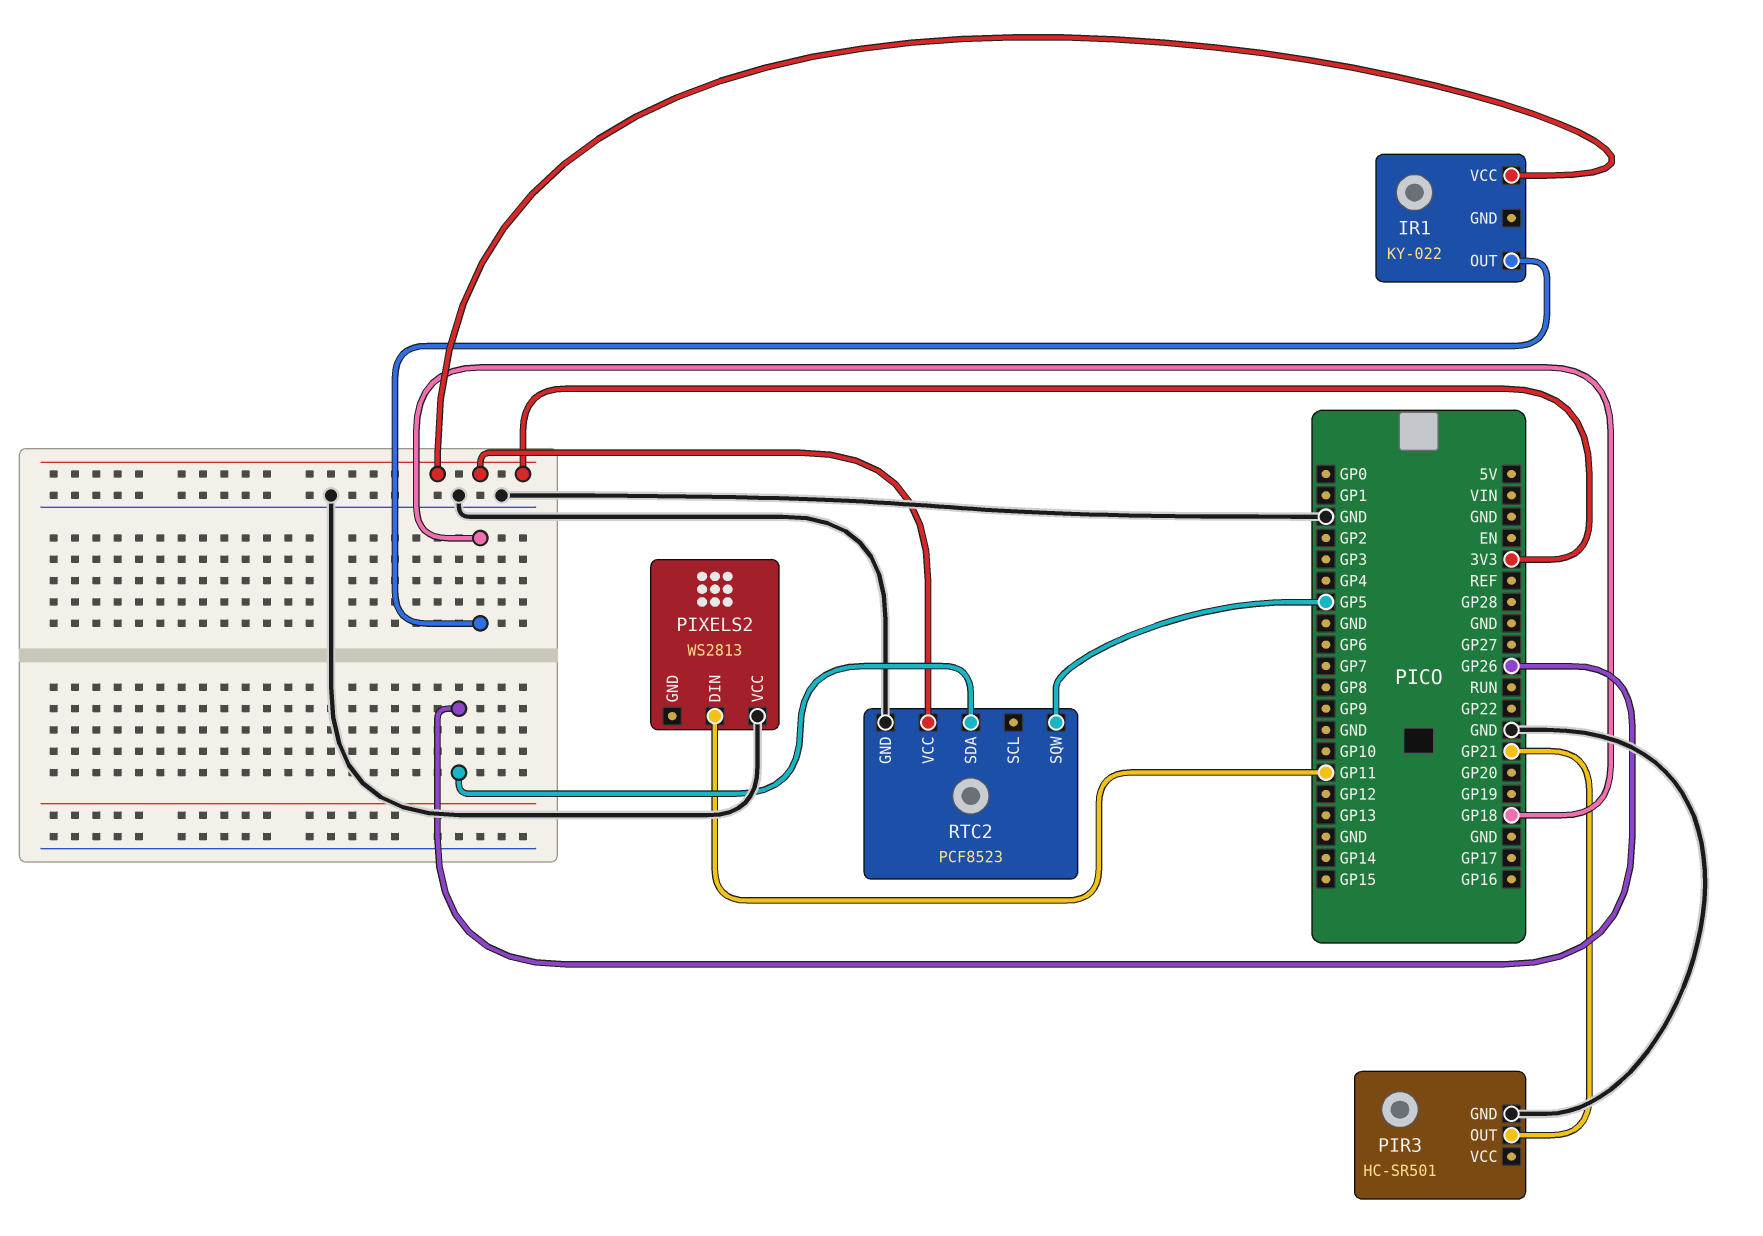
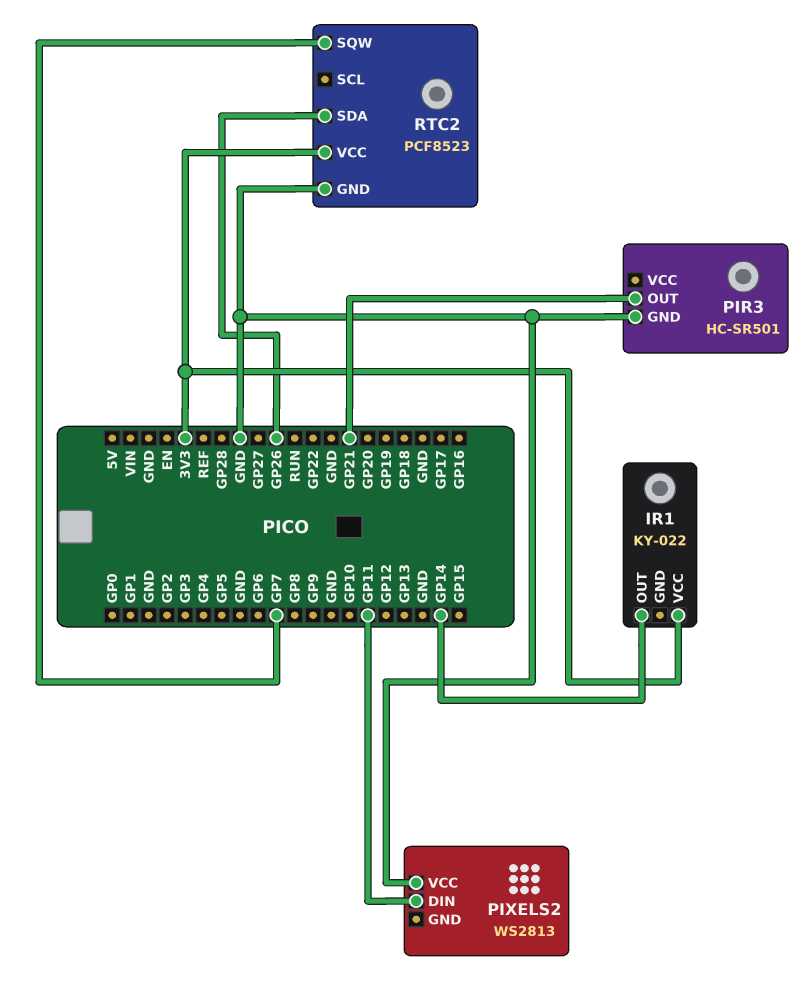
IR1 pin OUT: GP18 -> GP14
RTC2 pin SQW: GP5 -> GP7

